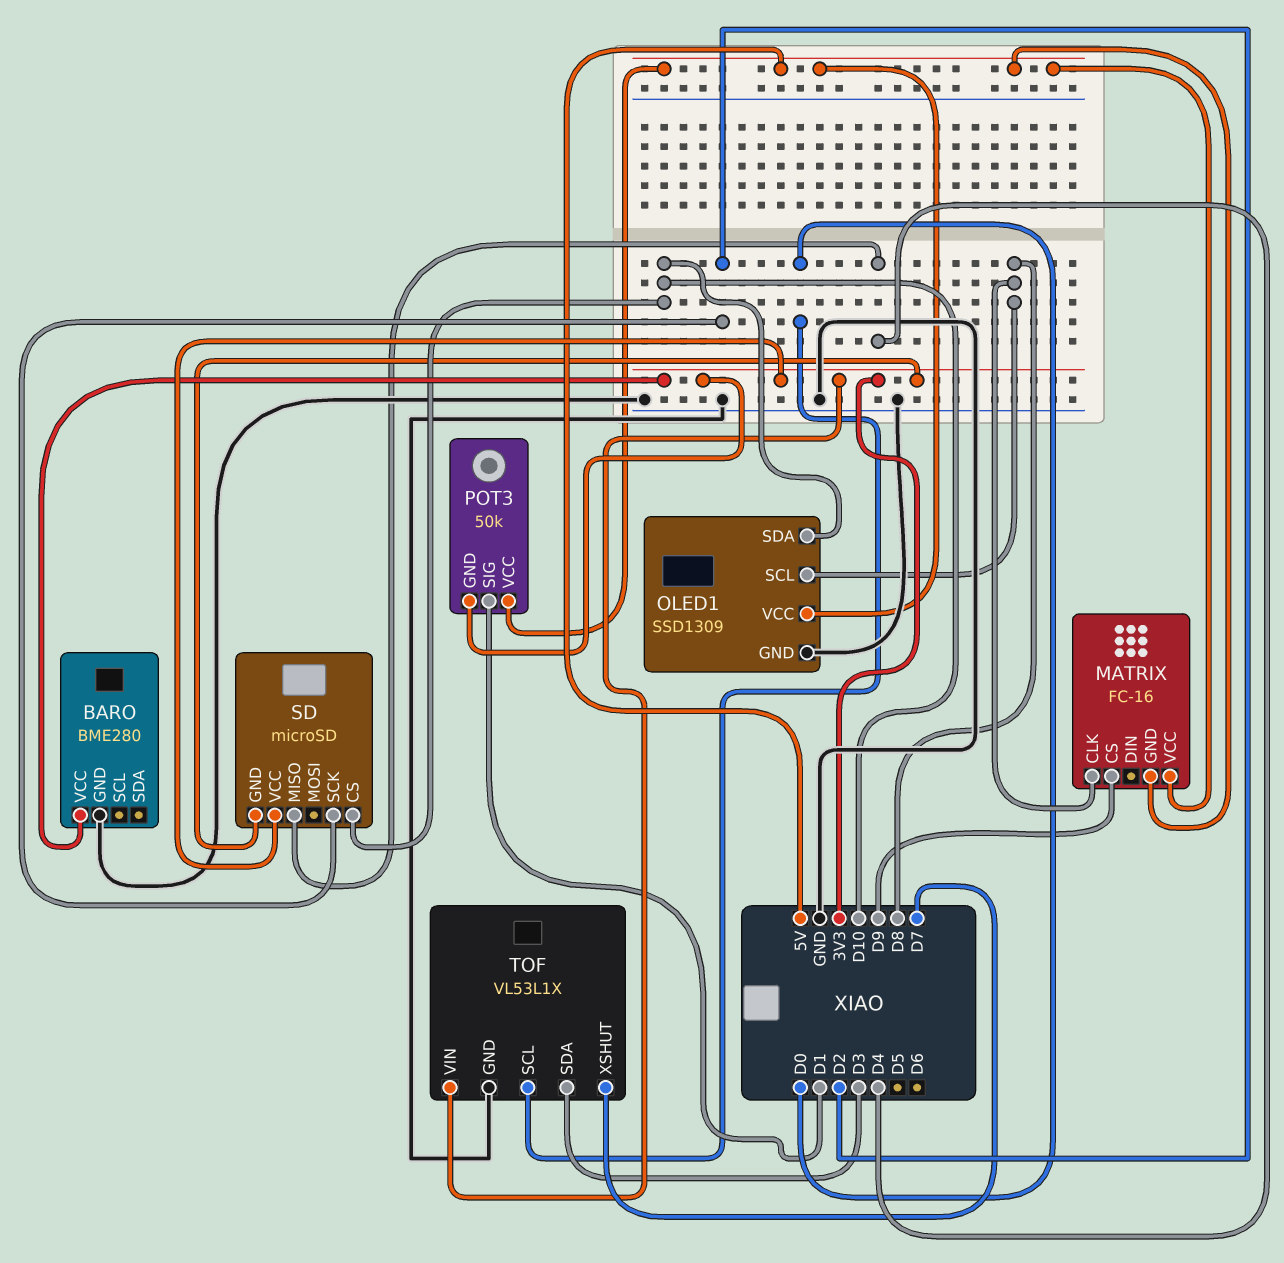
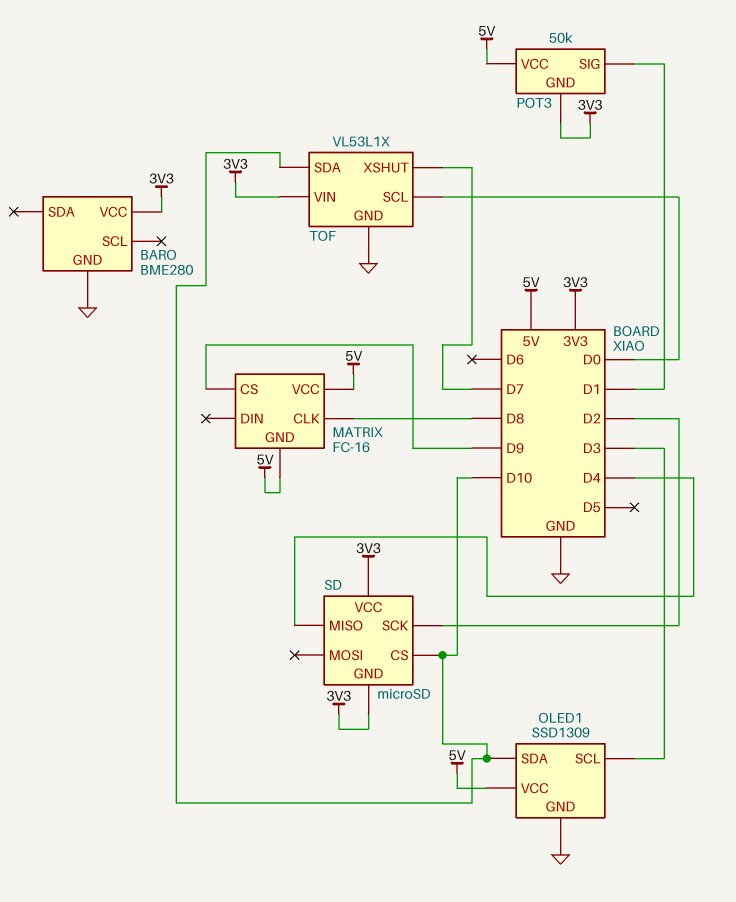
OLED1 pin SCL: D8 -> D3
TOF pin SDA: D3 -> D10

